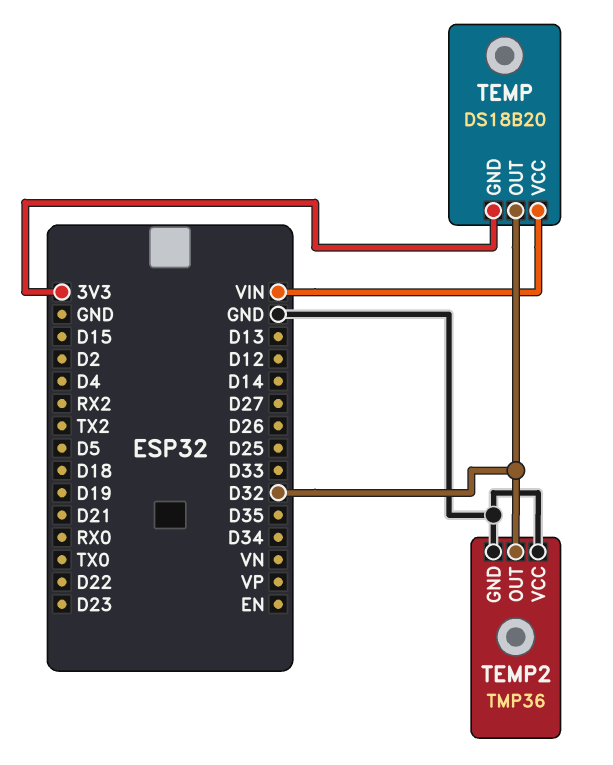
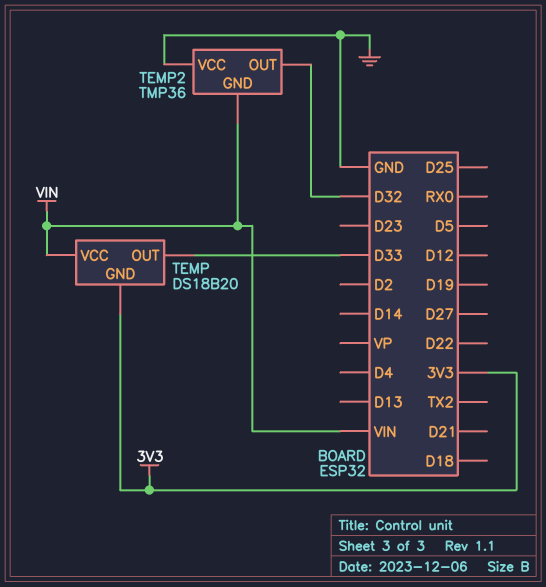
TEMP pin OUT: D32 -> D33
TEMP2 pin GND: GND -> VIN

